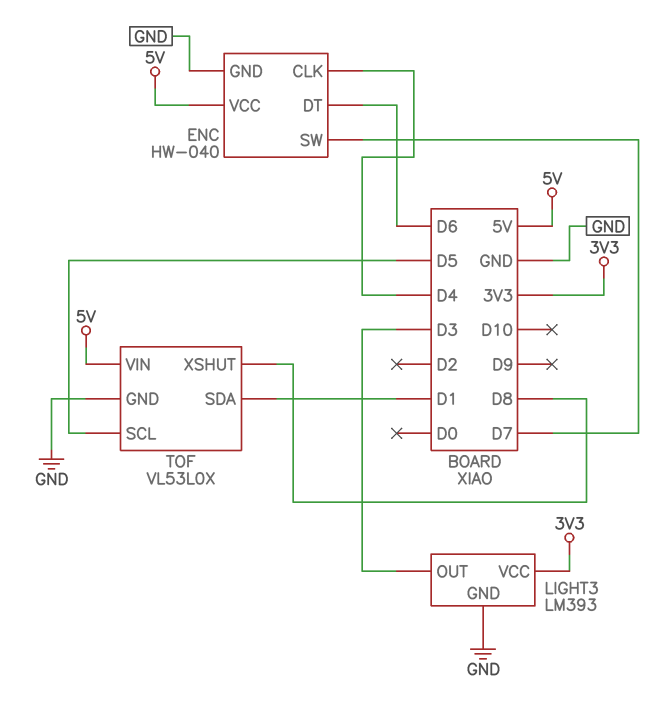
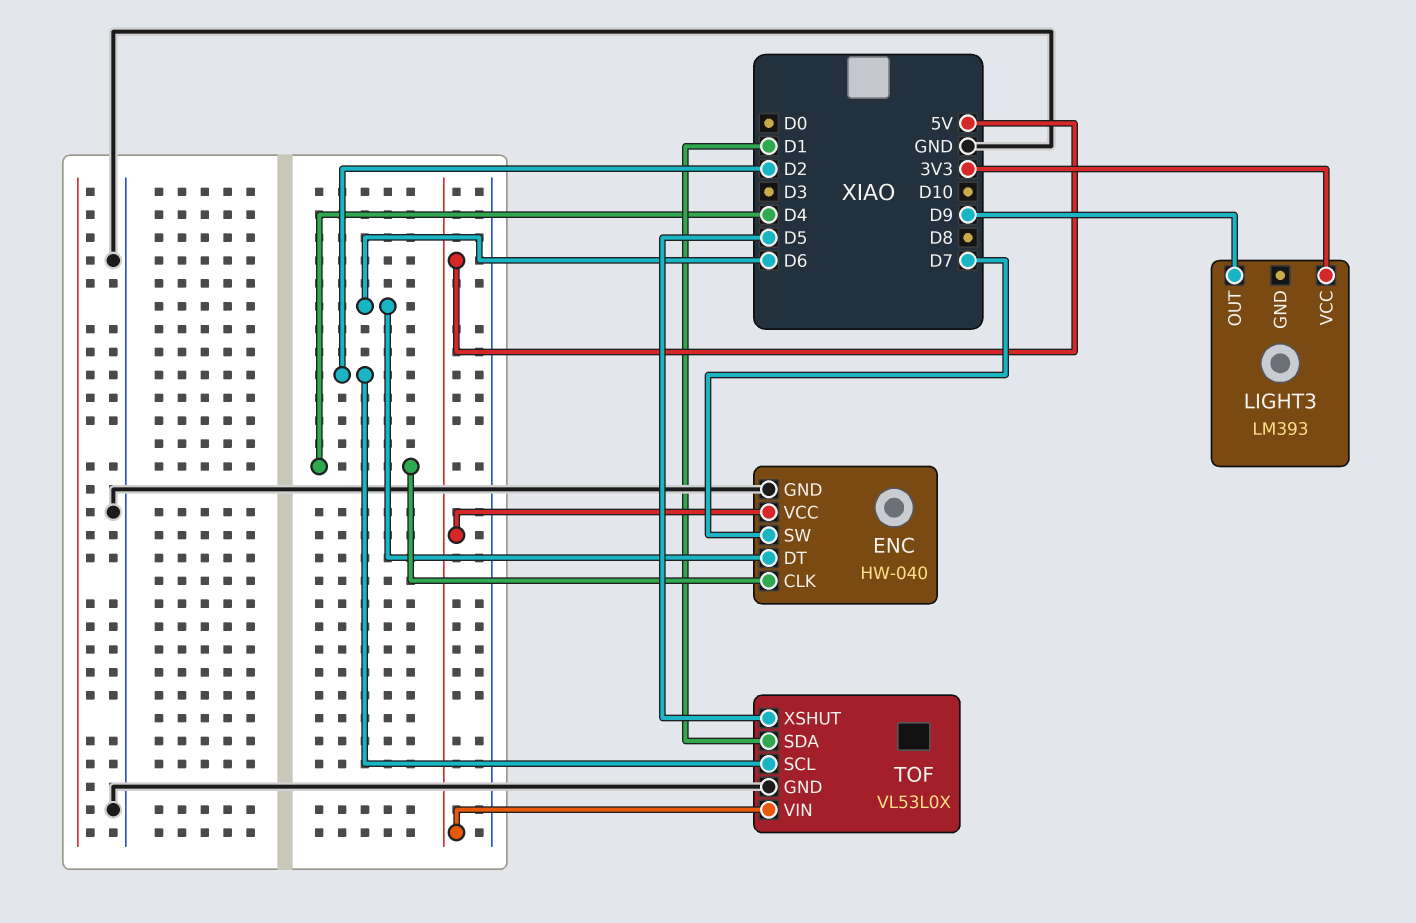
LIGHT3 pin GND: GND -> none
LIGHT3 pin OUT: D3 -> D9
TOF pin SCL: D5 -> D2
TOF pin XSHUT: D8 -> D5

